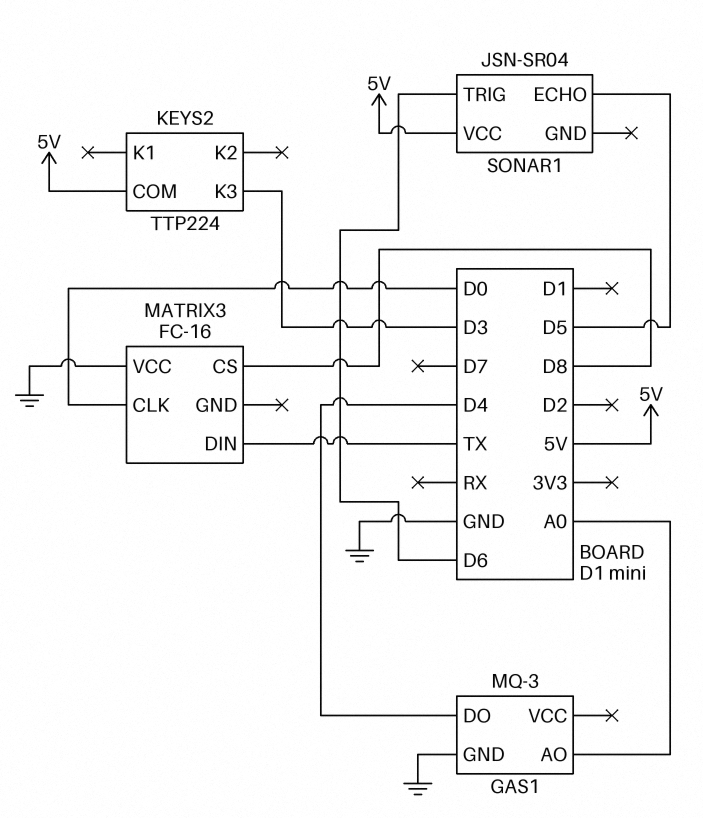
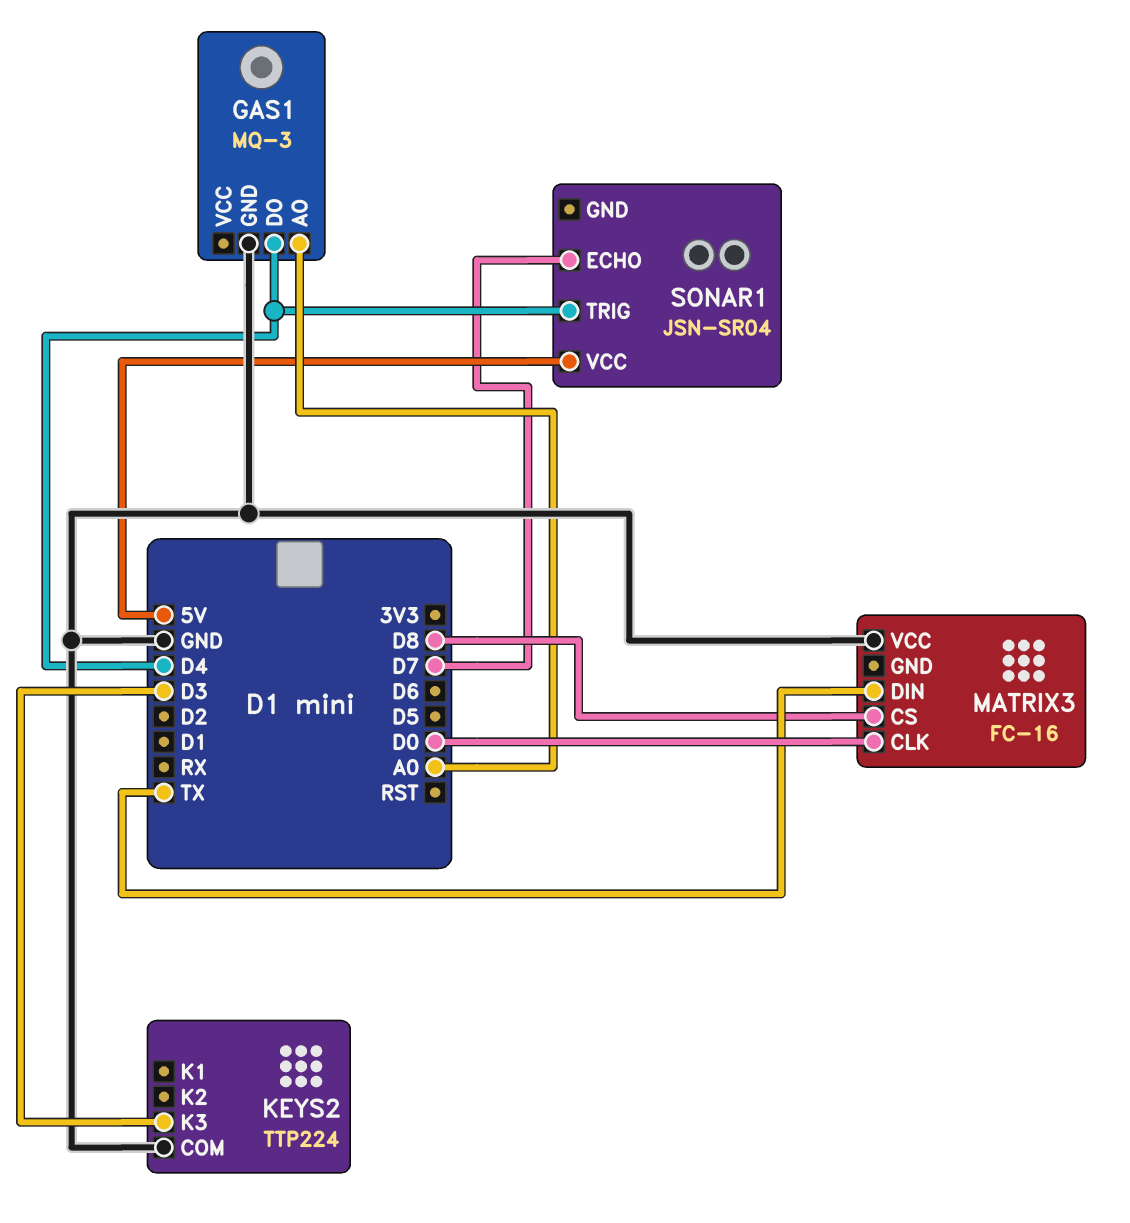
KEYS2 pin COM: 5V -> GND
SONAR1 pin ECHO: D5 -> D7
SONAR1 pin TRIG: D6 -> D4

